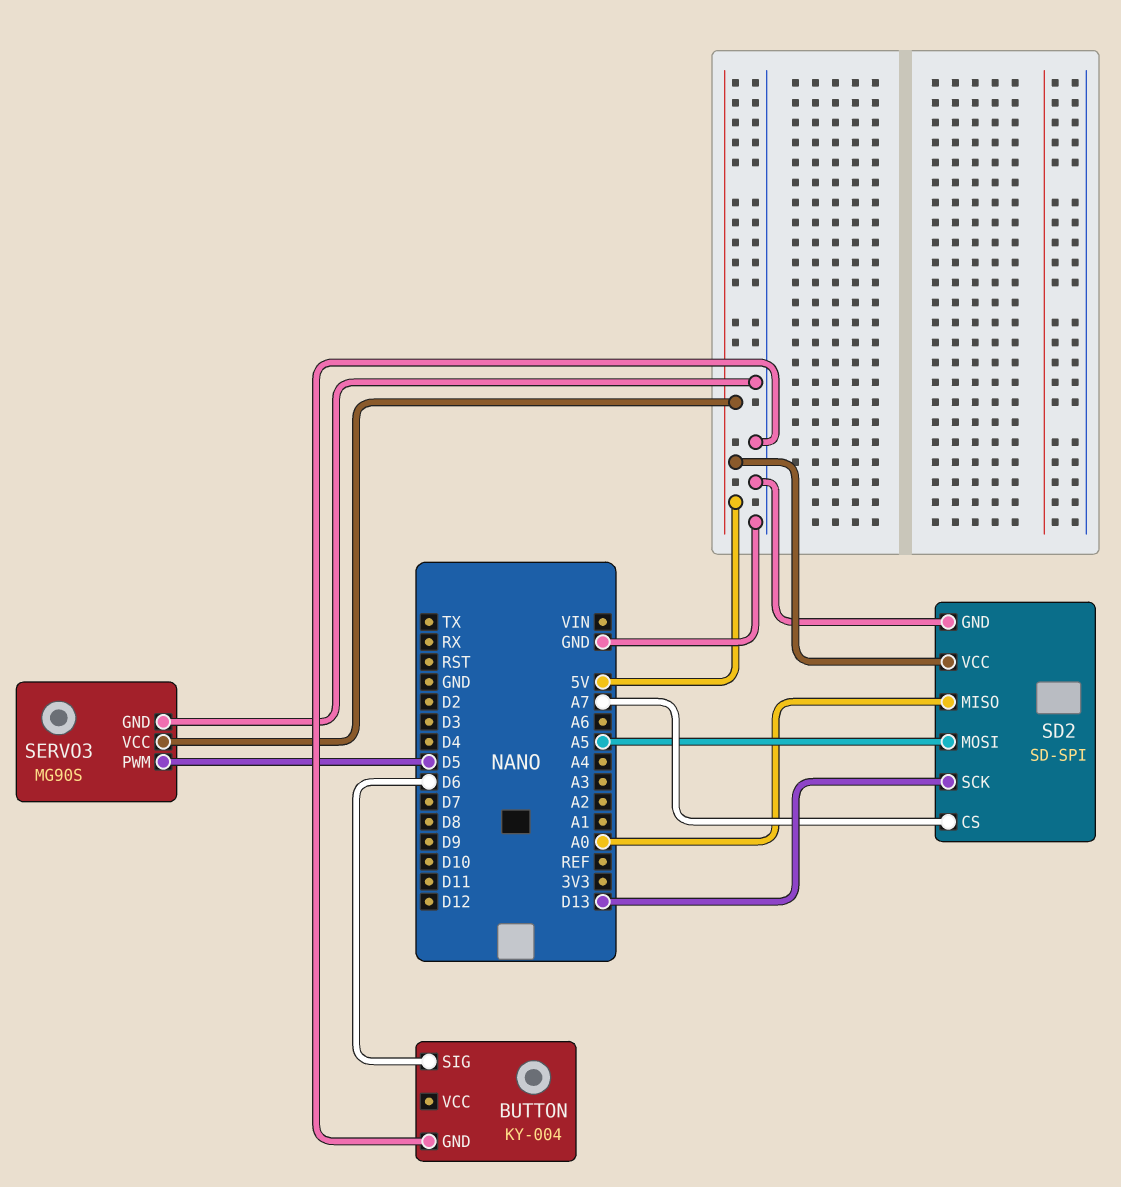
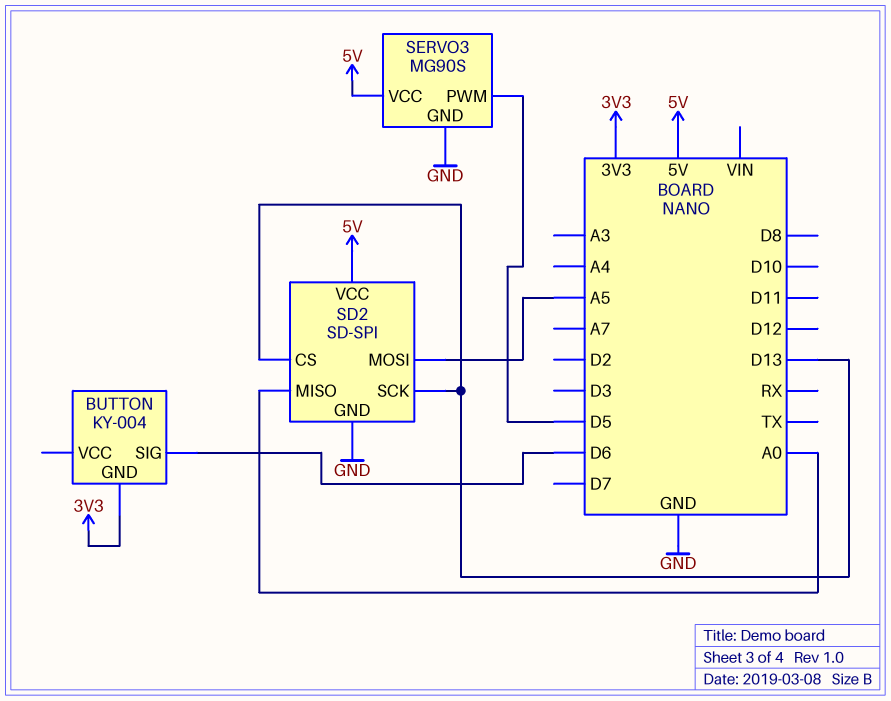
BUTTON pin GND: GND -> 3V3
SD2 pin CS: A7 -> D13

